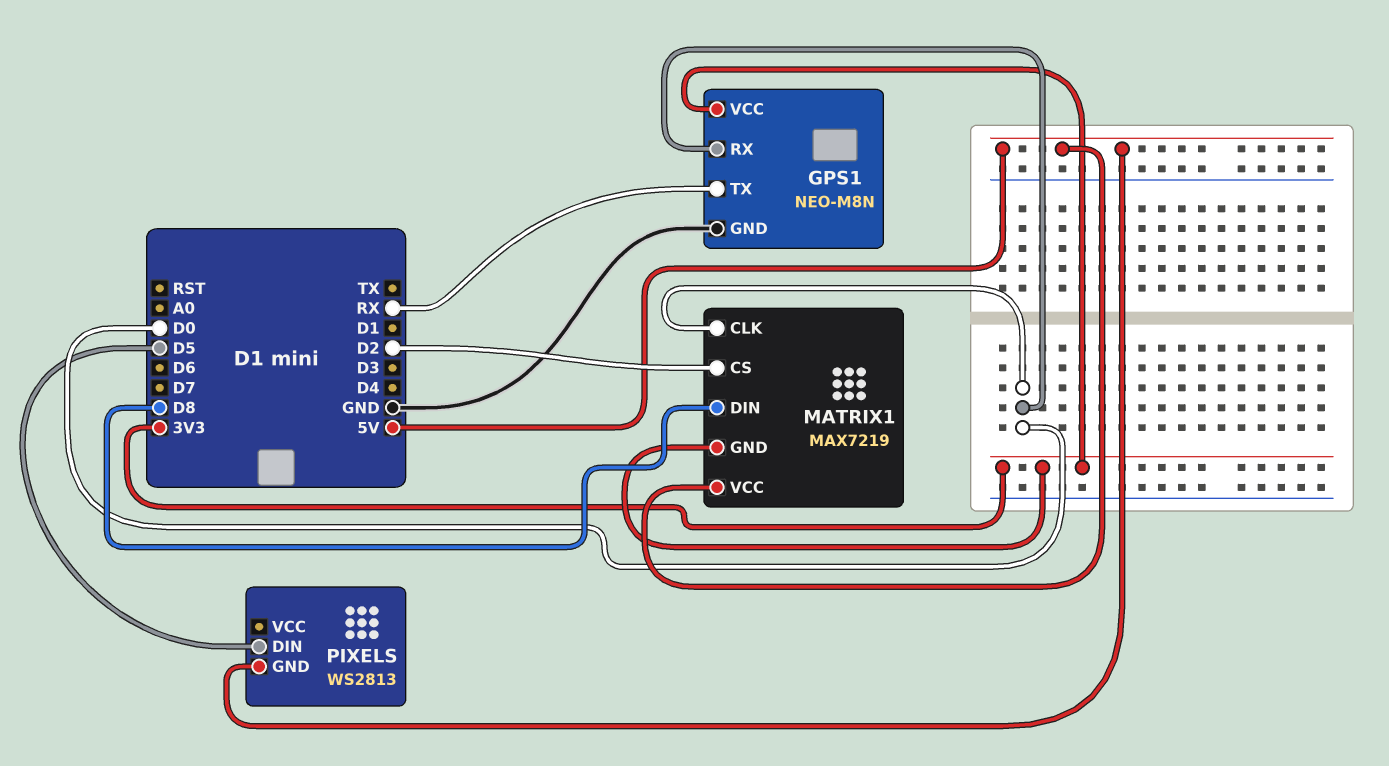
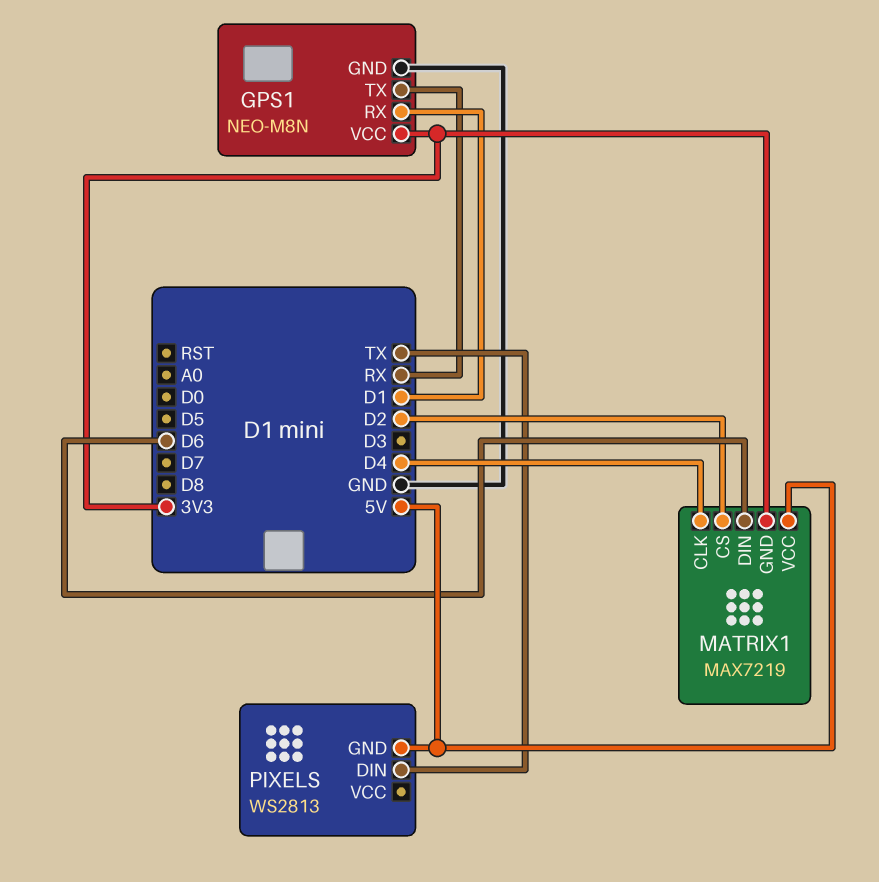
GPS1 pin RX: D0 -> D1
MATRIX1 pin CLK: D0 -> D4
MATRIX1 pin DIN: D8 -> D6
PIXELS pin DIN: D5 -> TX

